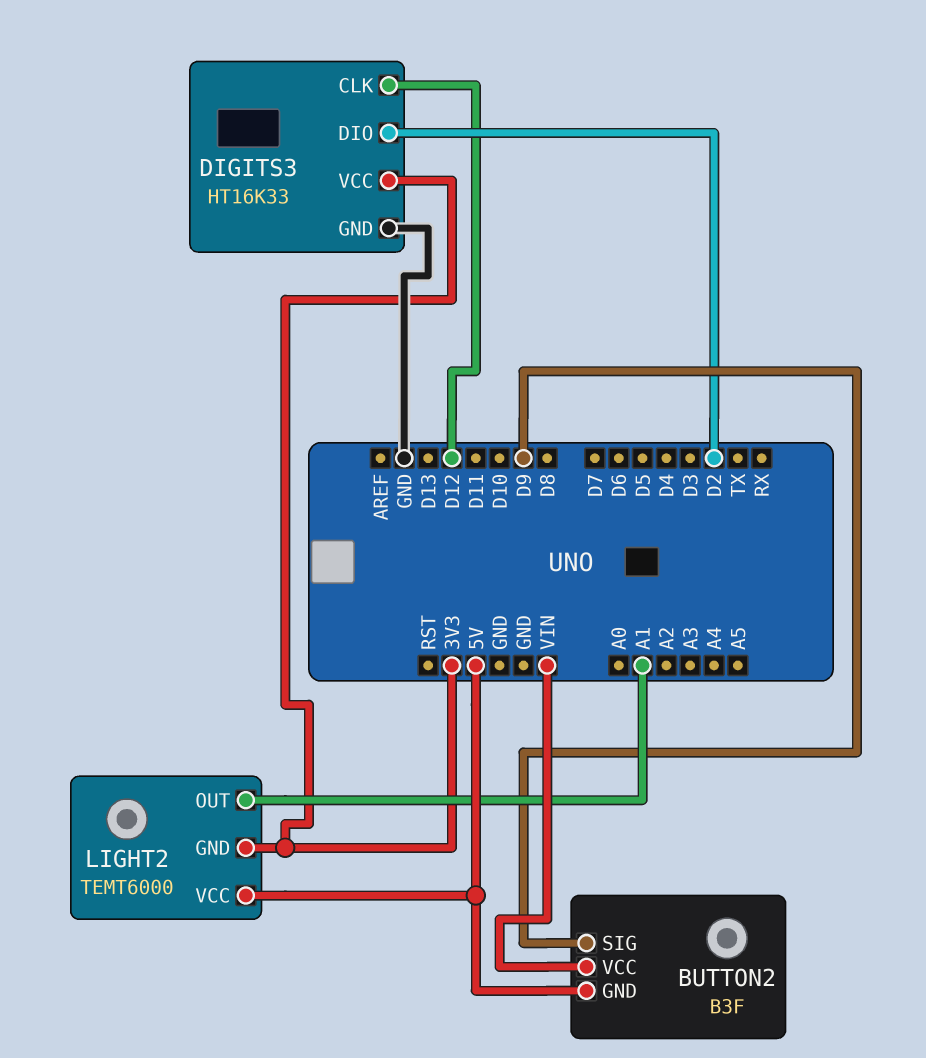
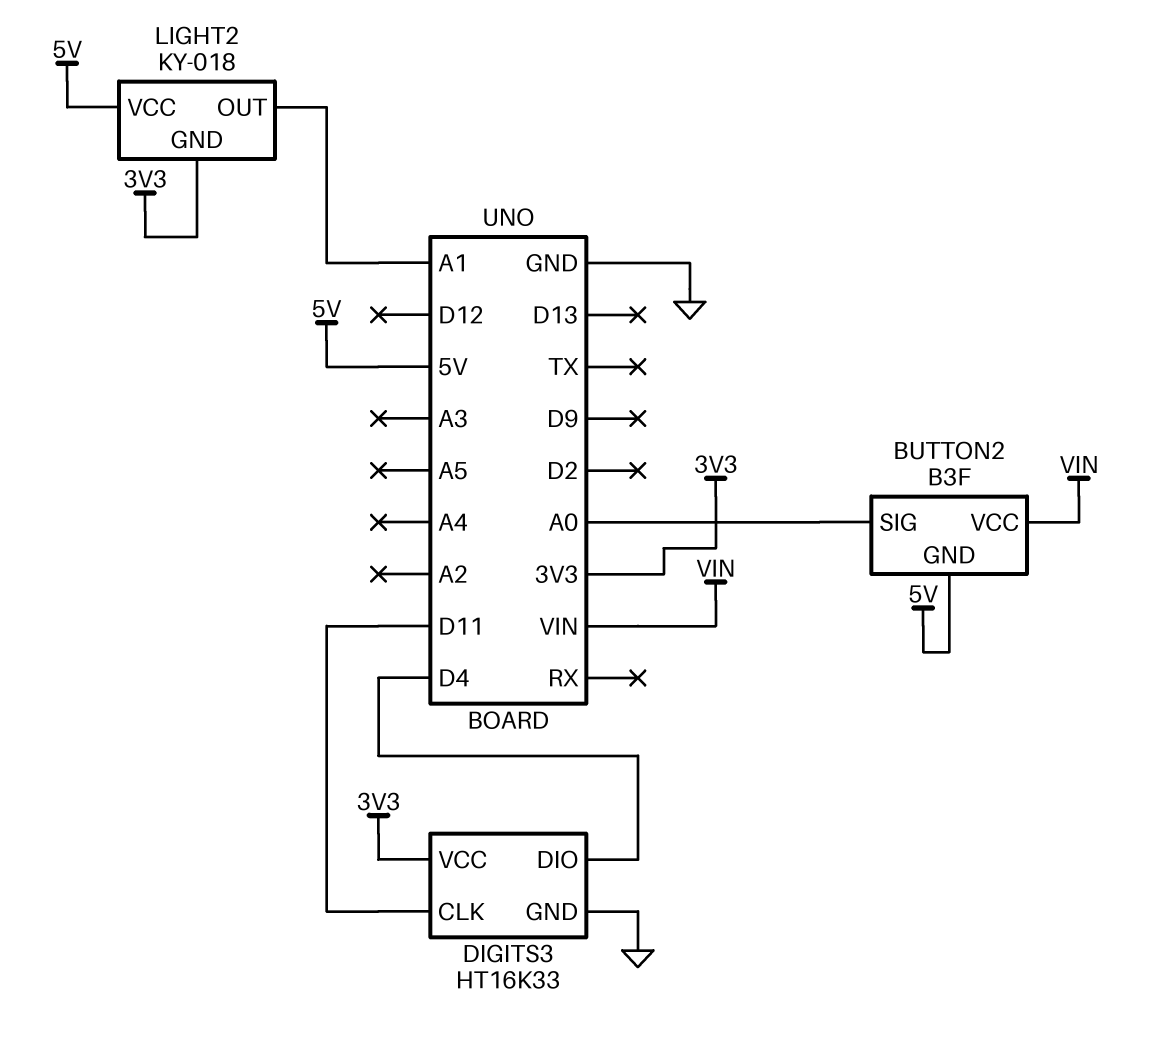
BUTTON2 pin SIG: D9 -> A0
DIGITS3 pin CLK: D12 -> D11
DIGITS3 pin DIO: D2 -> D4
LIGHT2: TEMT6000 -> KY-018

